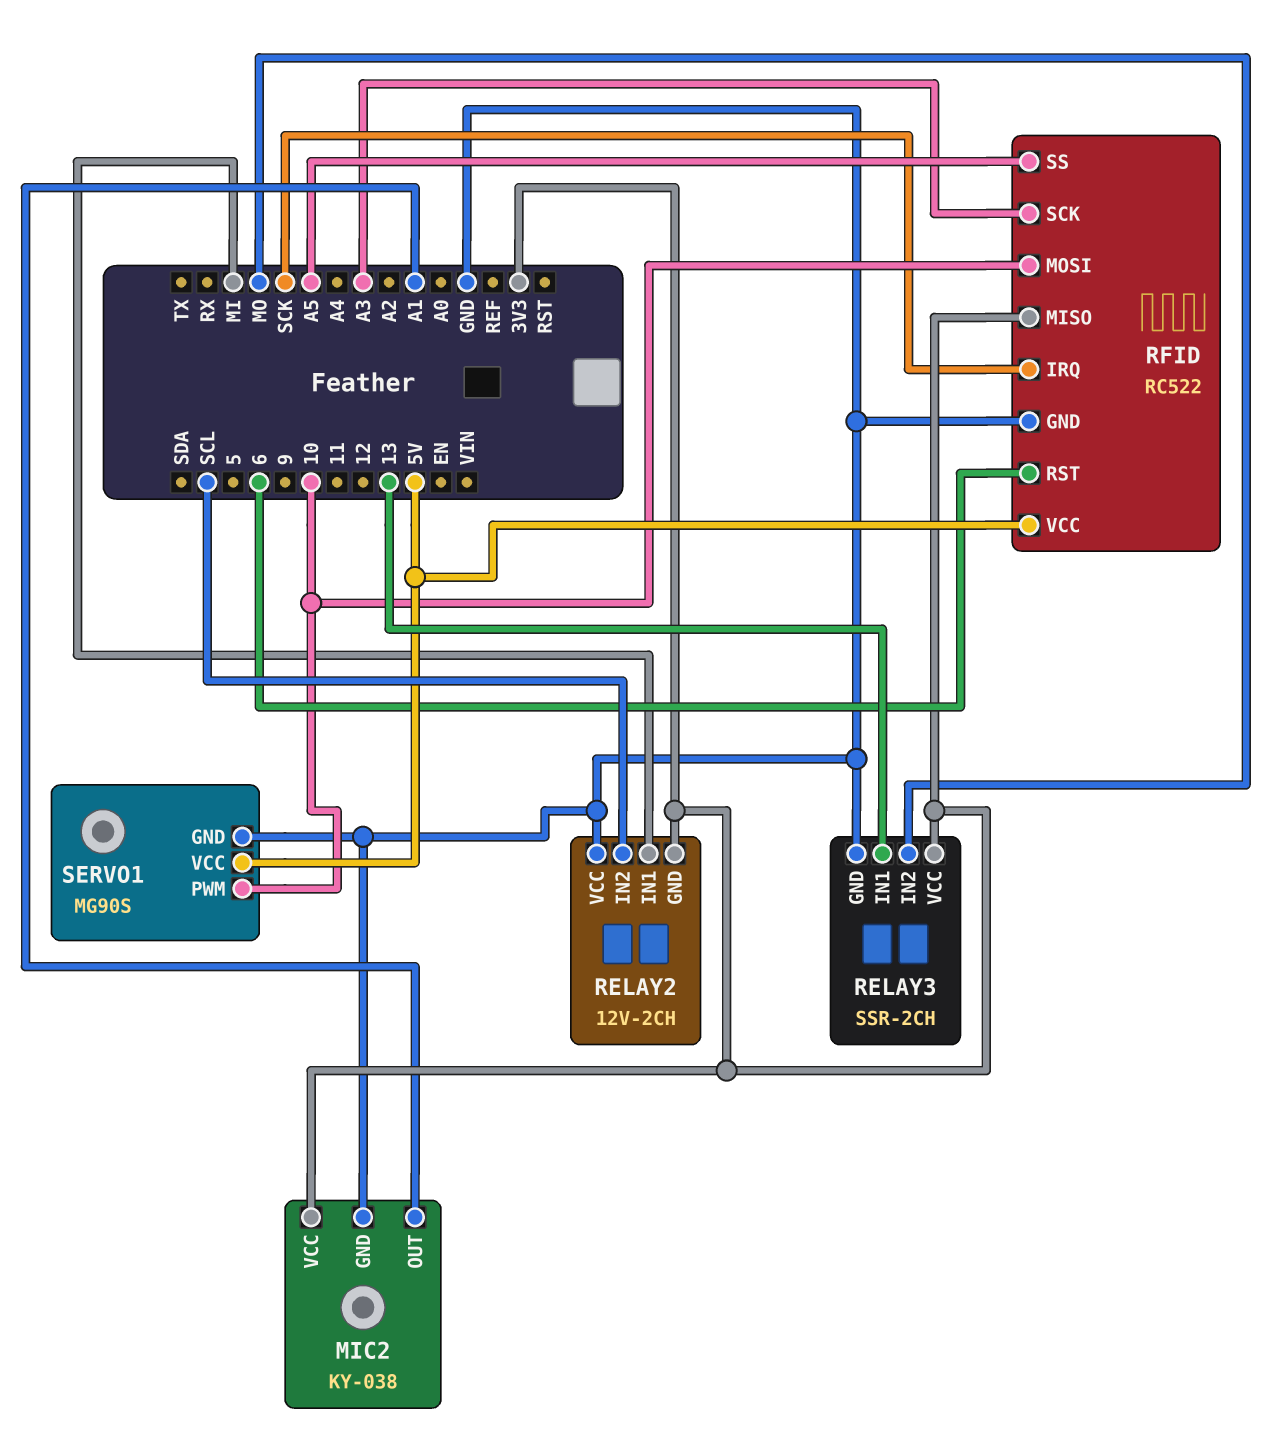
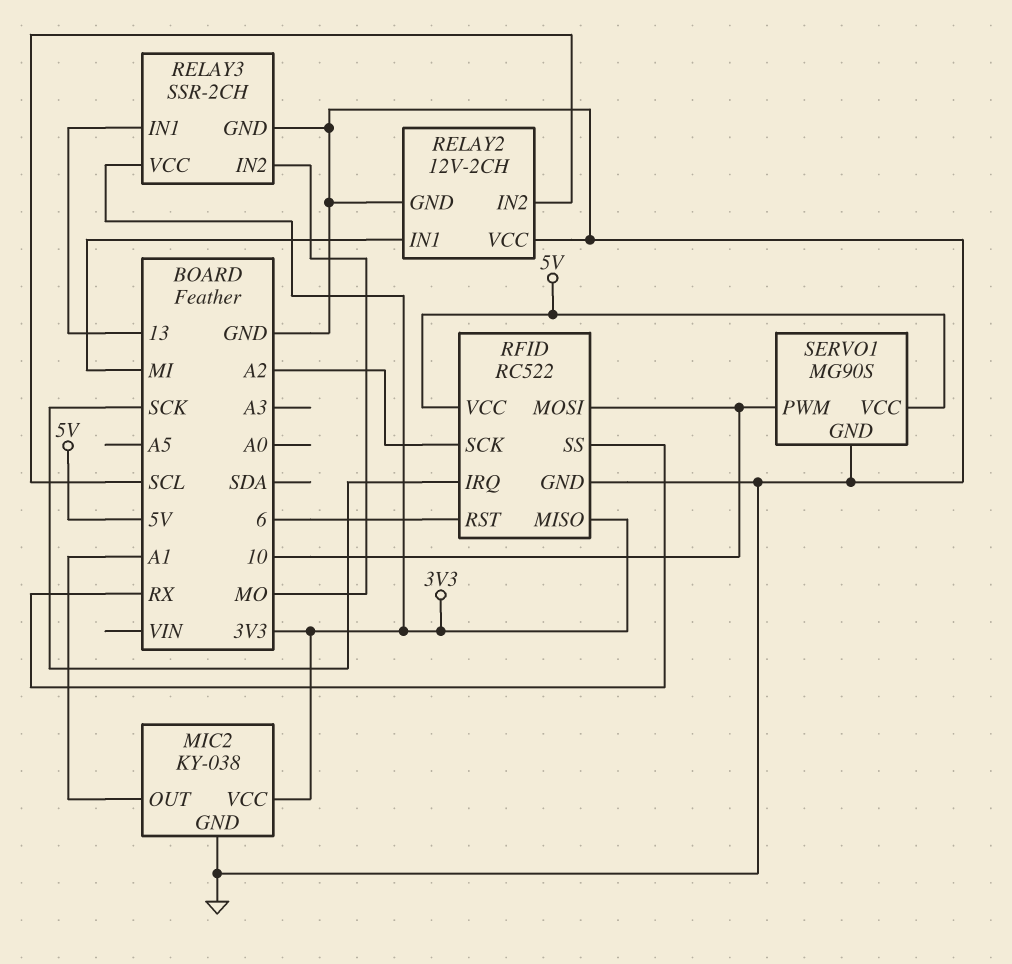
RELAY2 pin GND: 3V3 -> GND
RFID pin SCK: A3 -> A2
RFID pin SS: A5 -> RX

